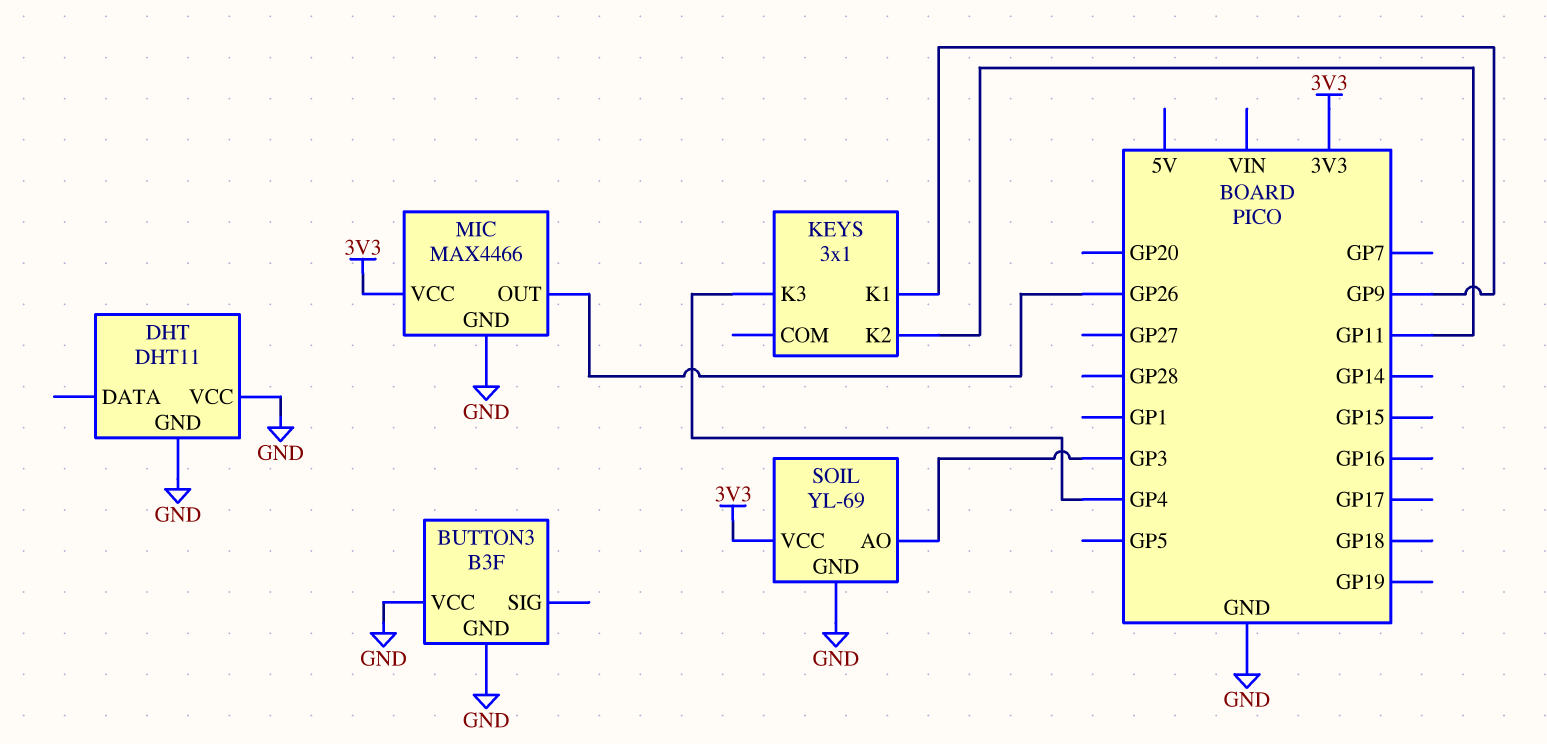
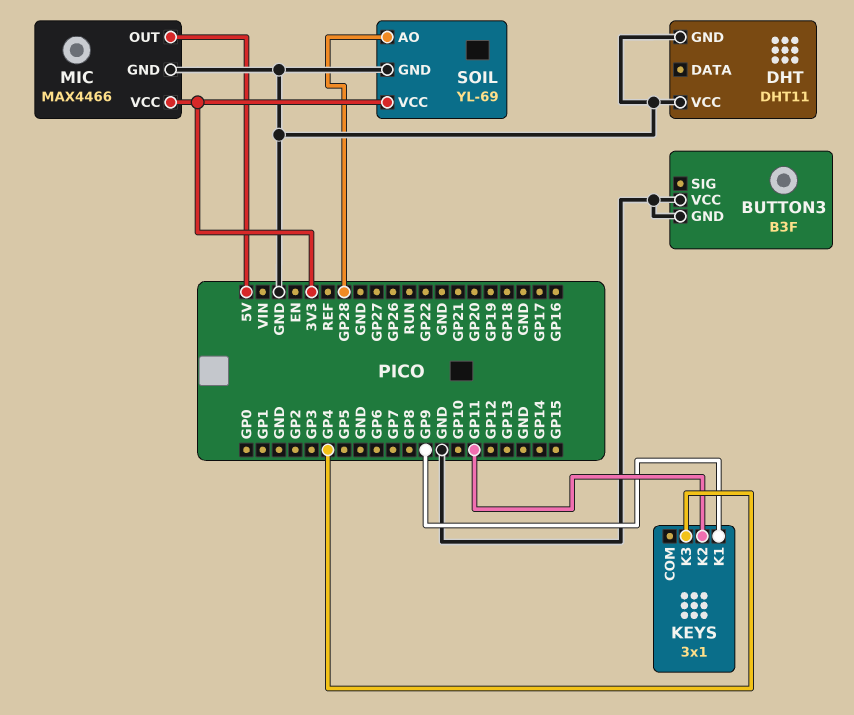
MIC pin OUT: GP26 -> 5V
SOIL pin AO: GP3 -> GP28

